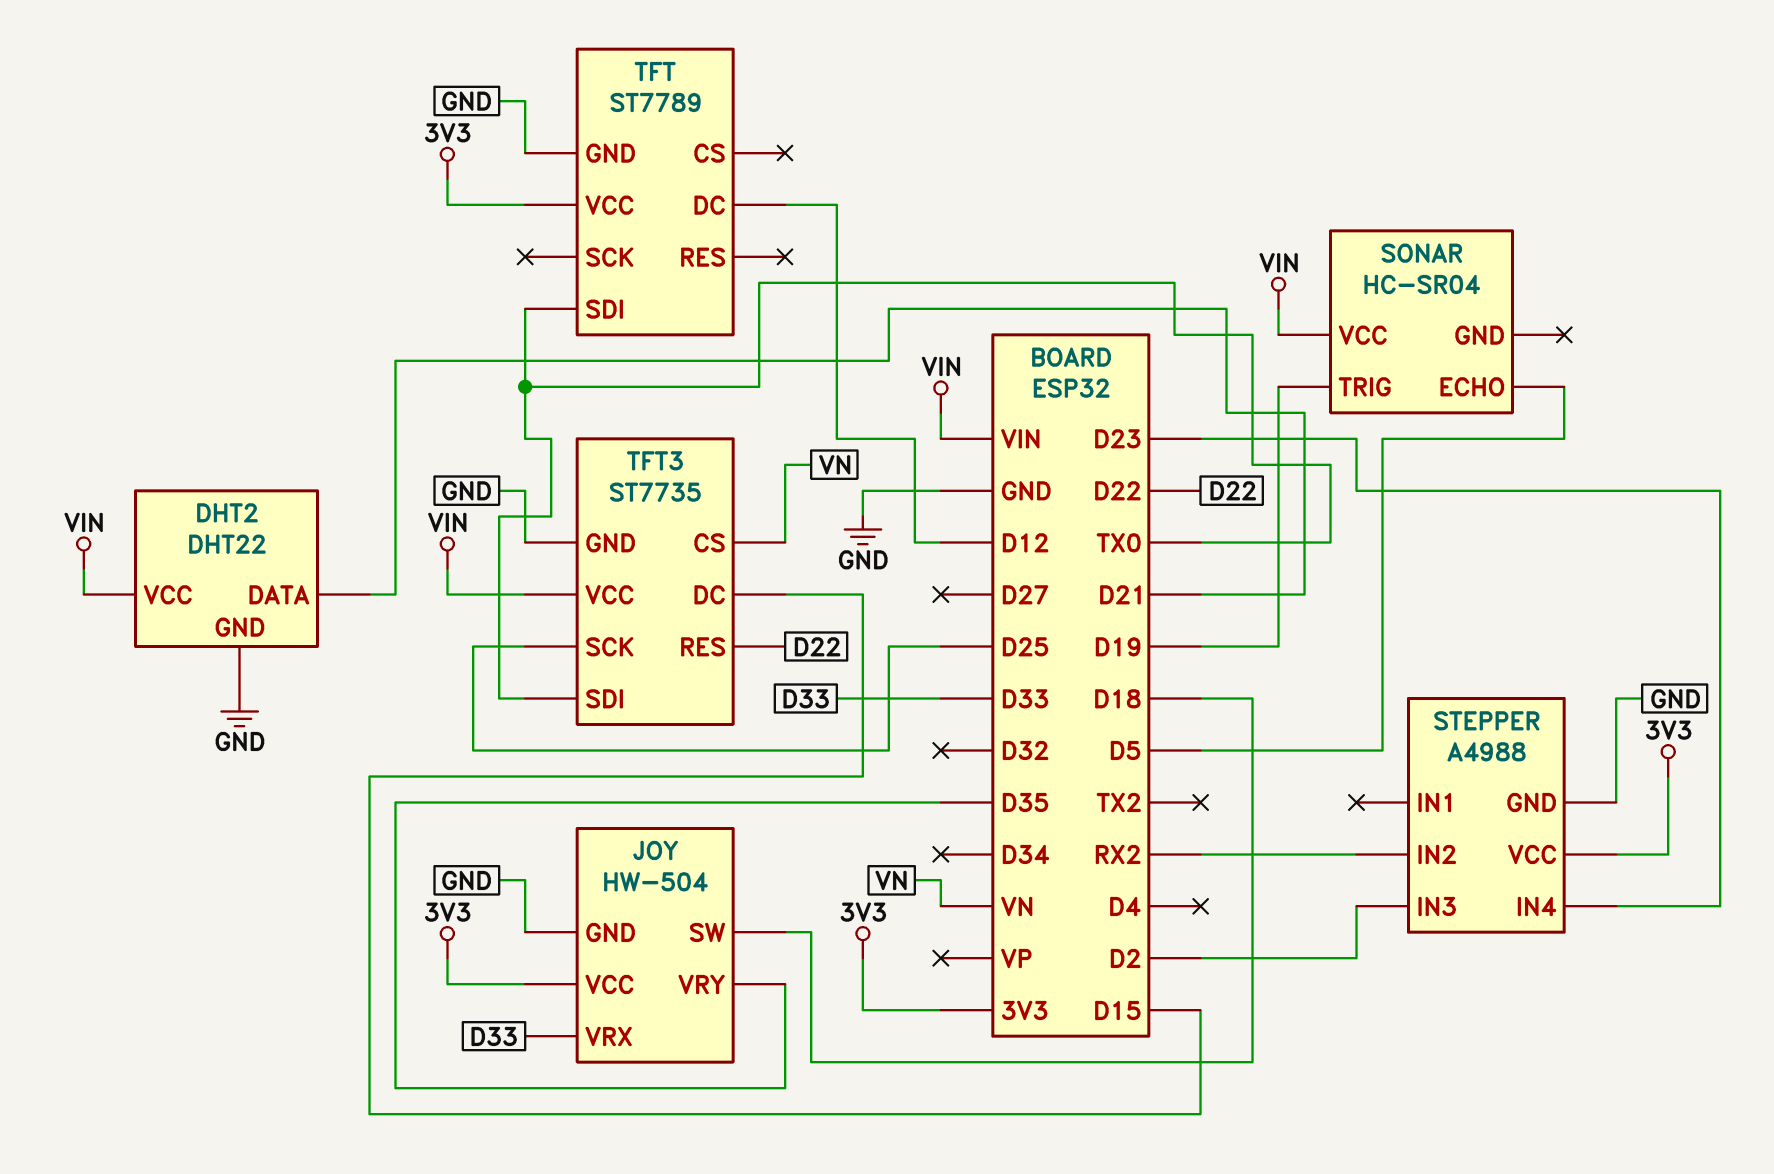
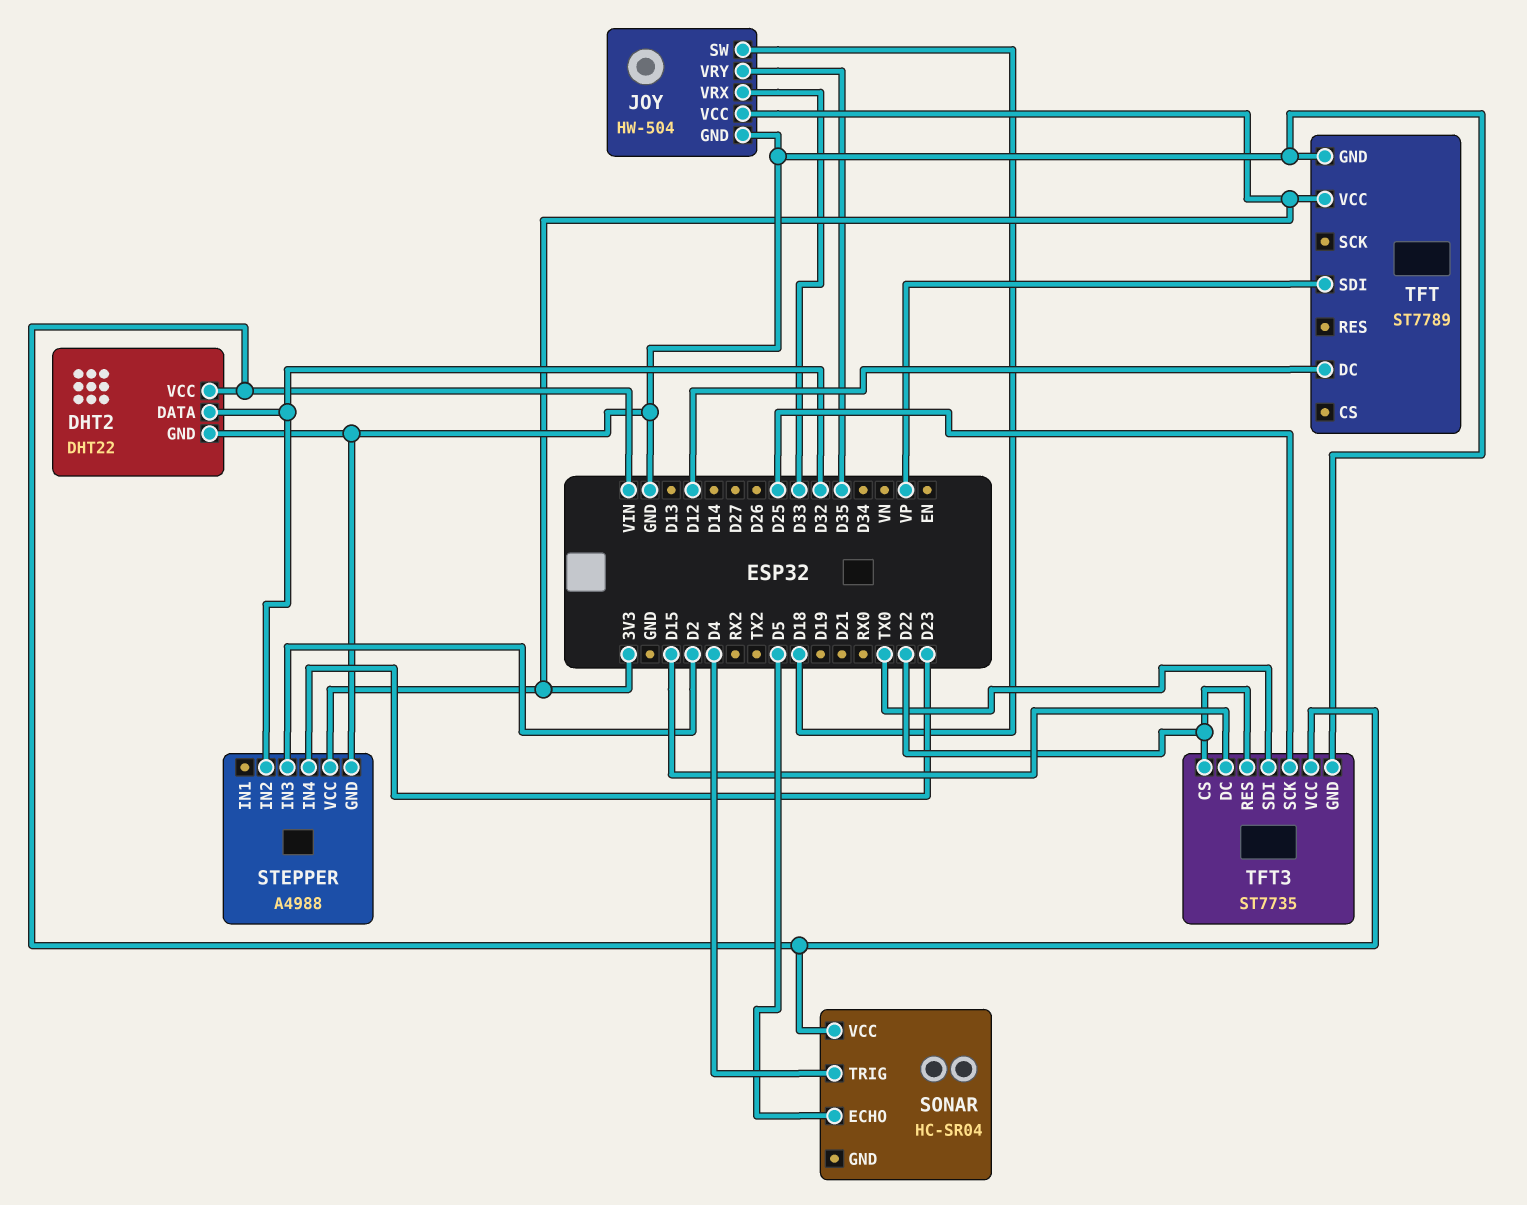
DHT2 pin DATA: D21 -> D32
SONAR pin TRIG: D19 -> D4
STEPPER pin IN2: RX2 -> D32
TFT pin SDI: TX0 -> VP
TFT3 pin CS: VN -> D22

